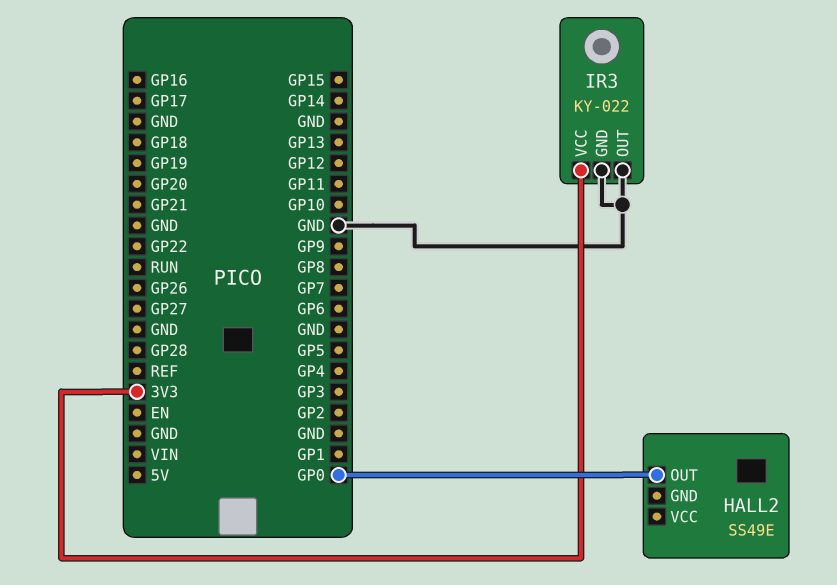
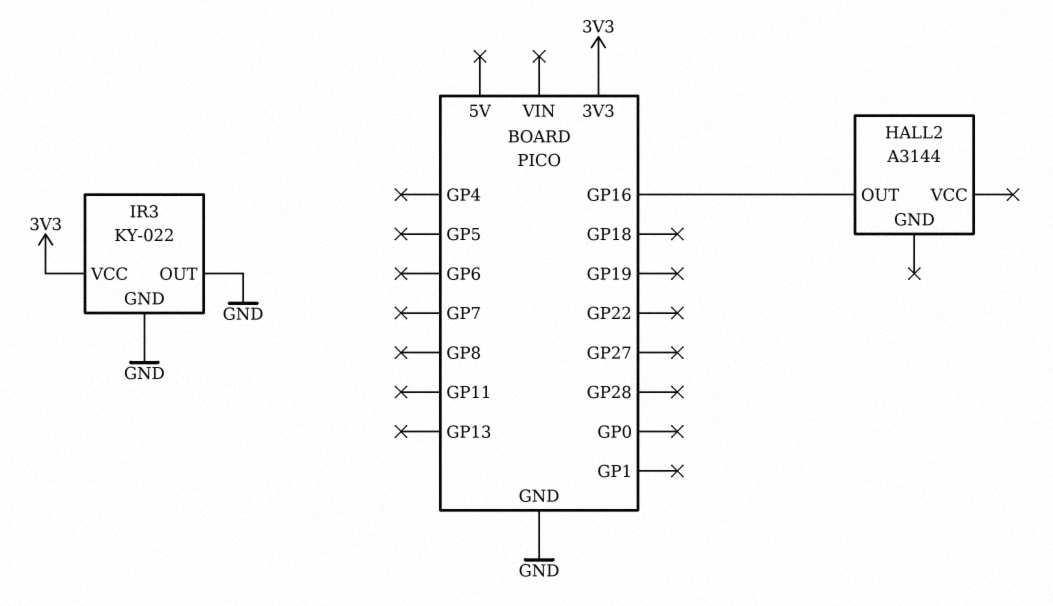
HALL2: SS49E -> A3144
HALL2 pin OUT: GP0 -> GP16

